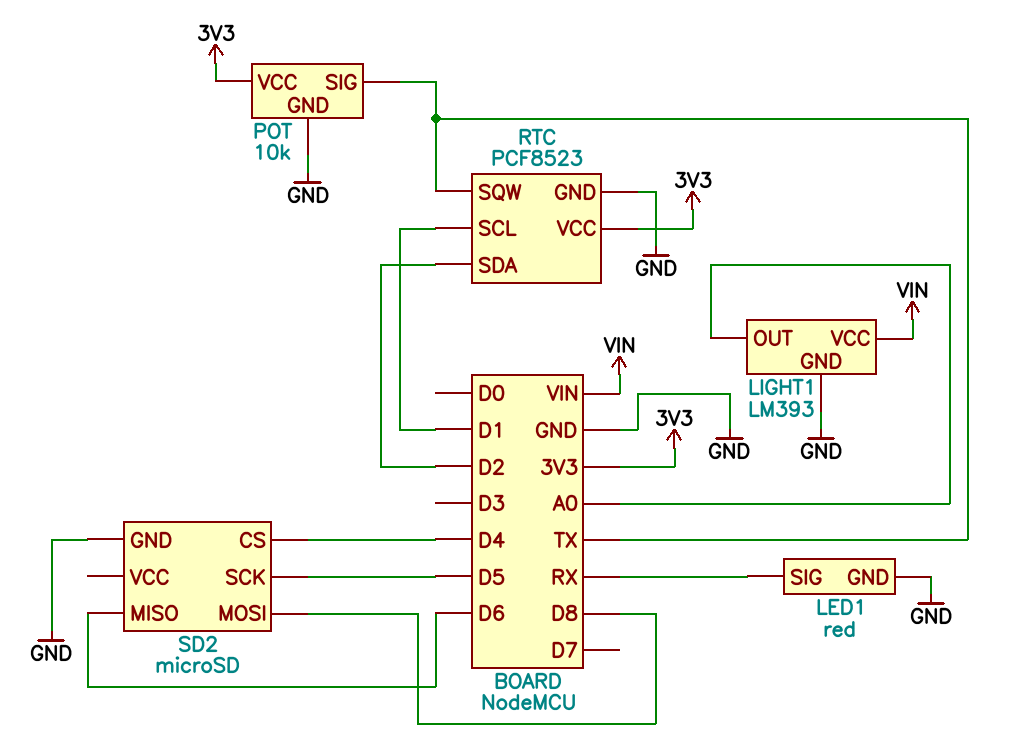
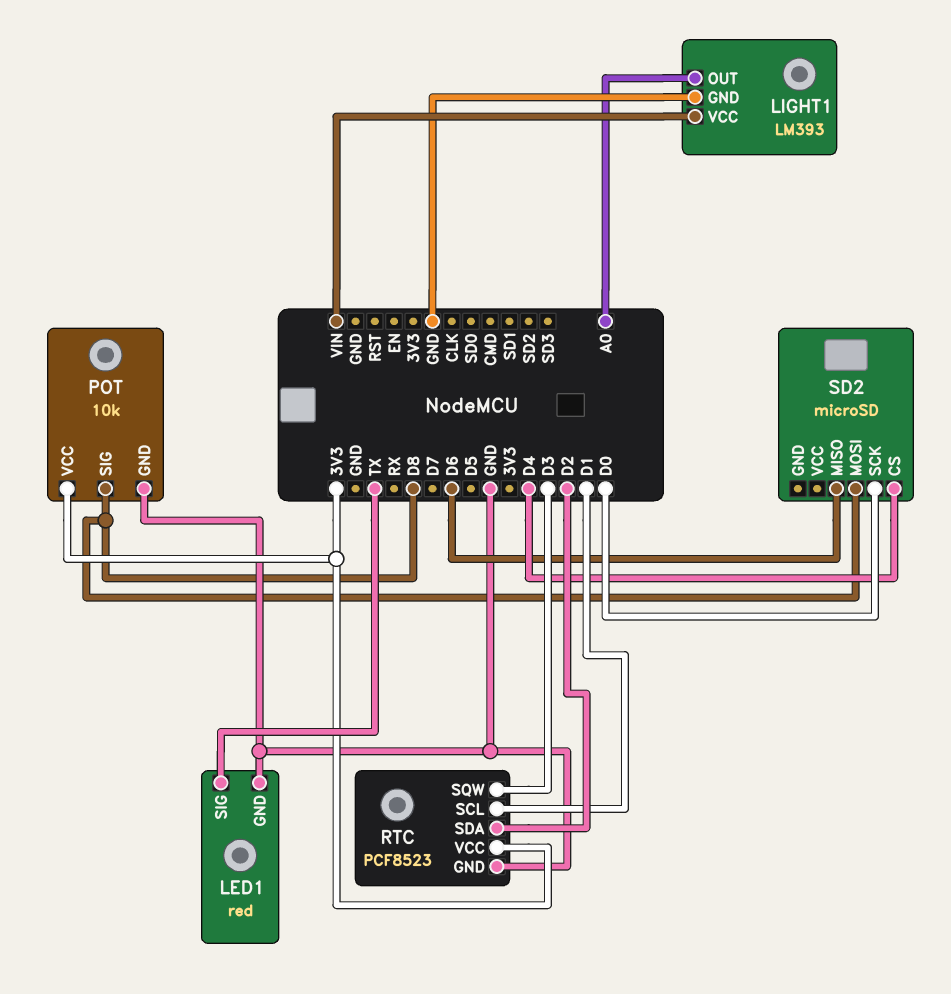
LED1 pin SIG: RX -> TX
POT pin SIG: TX -> D8
RTC pin SQW: TX -> D3
SD2 pin GND: GND -> none
SD2 pin SCK: D5 -> D0

